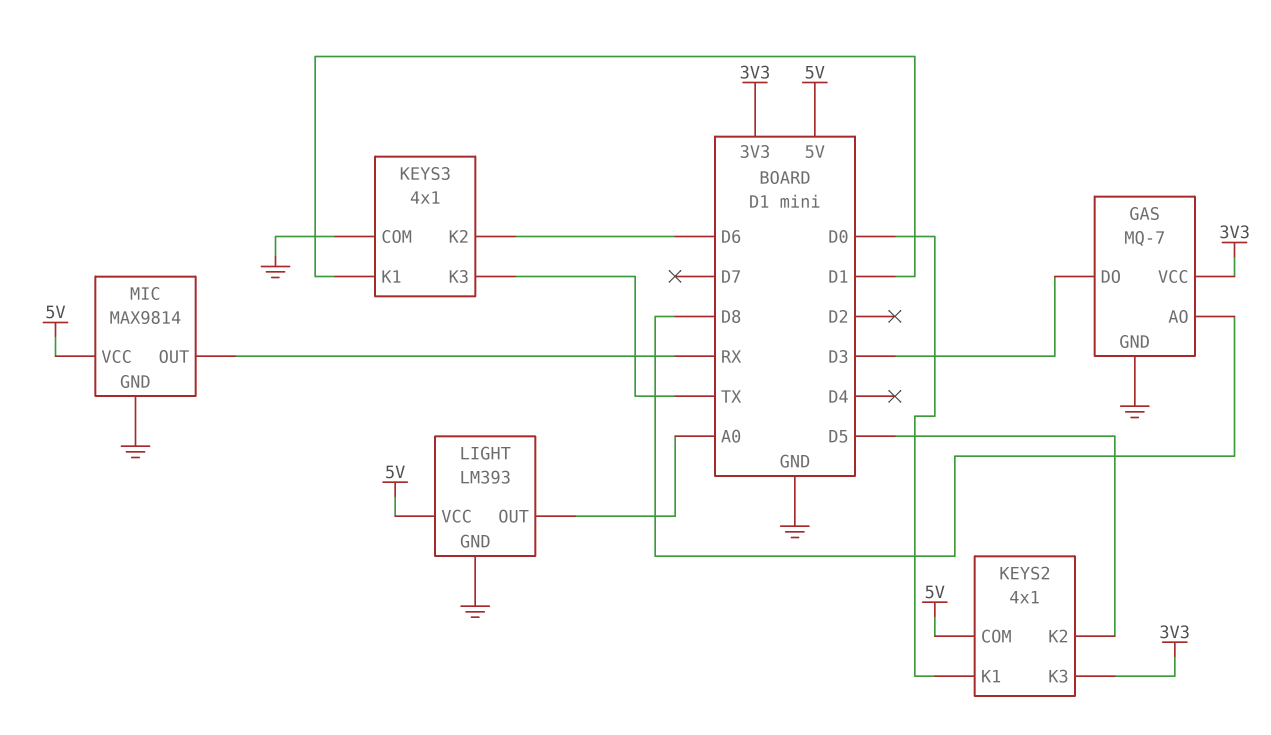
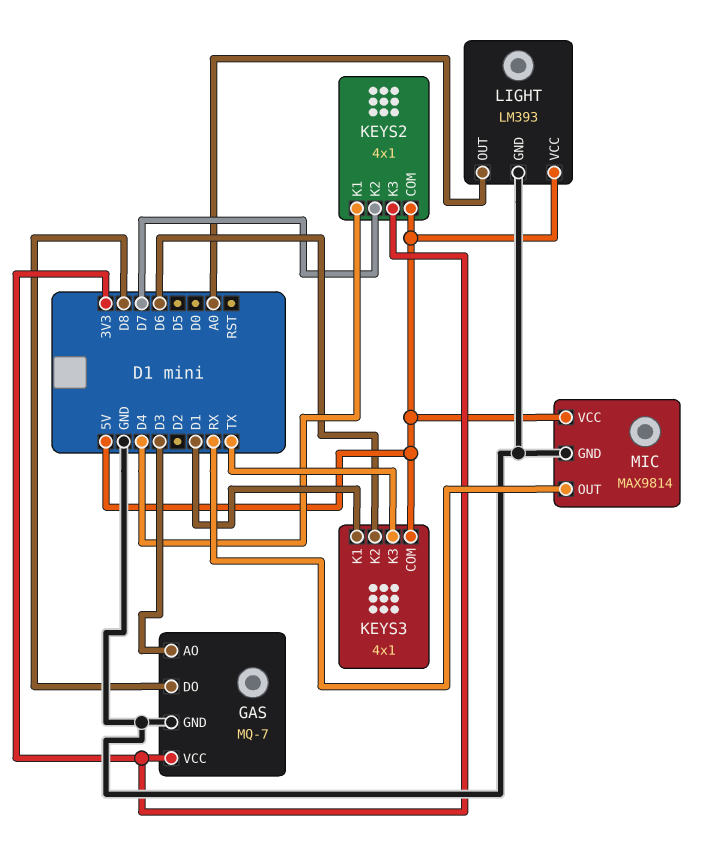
GAS pin AO: D8 -> D3
GAS pin DO: D3 -> D8
KEYS2 pin K1: D0 -> D4
KEYS2 pin K2: D5 -> D7
KEYS3 pin COM: GND -> 5V

